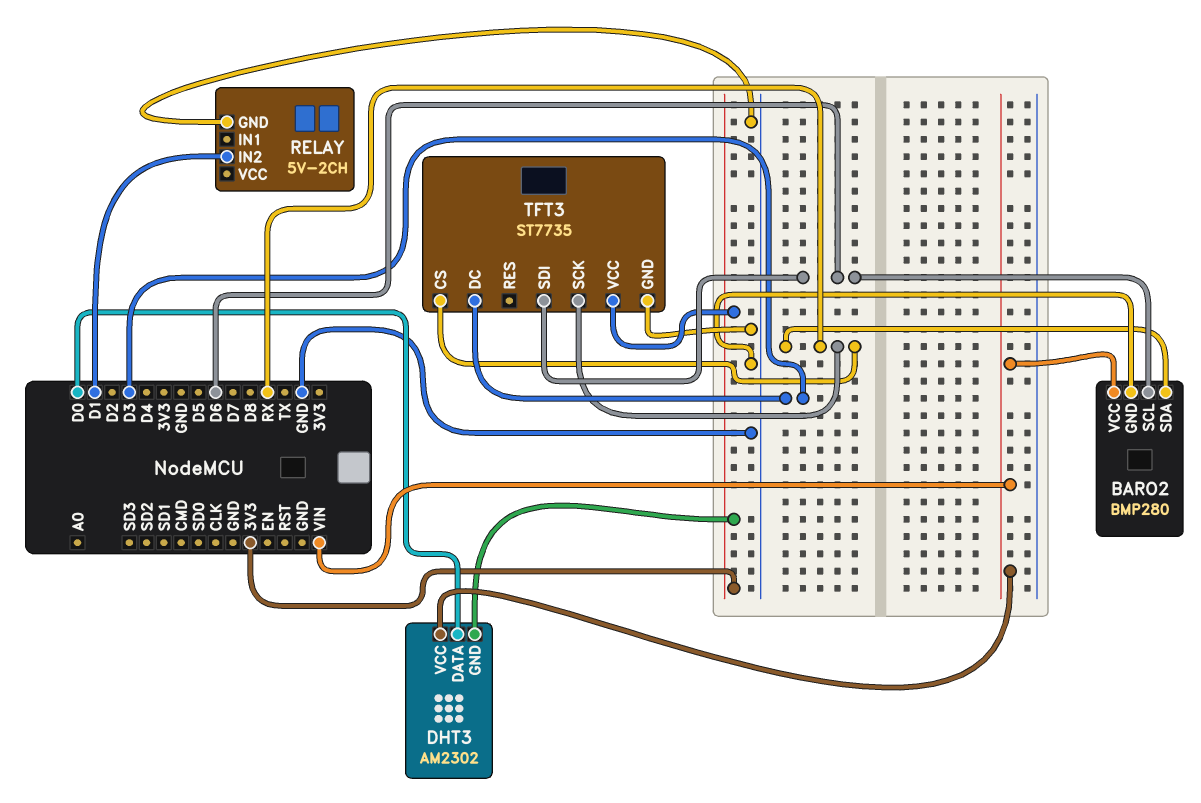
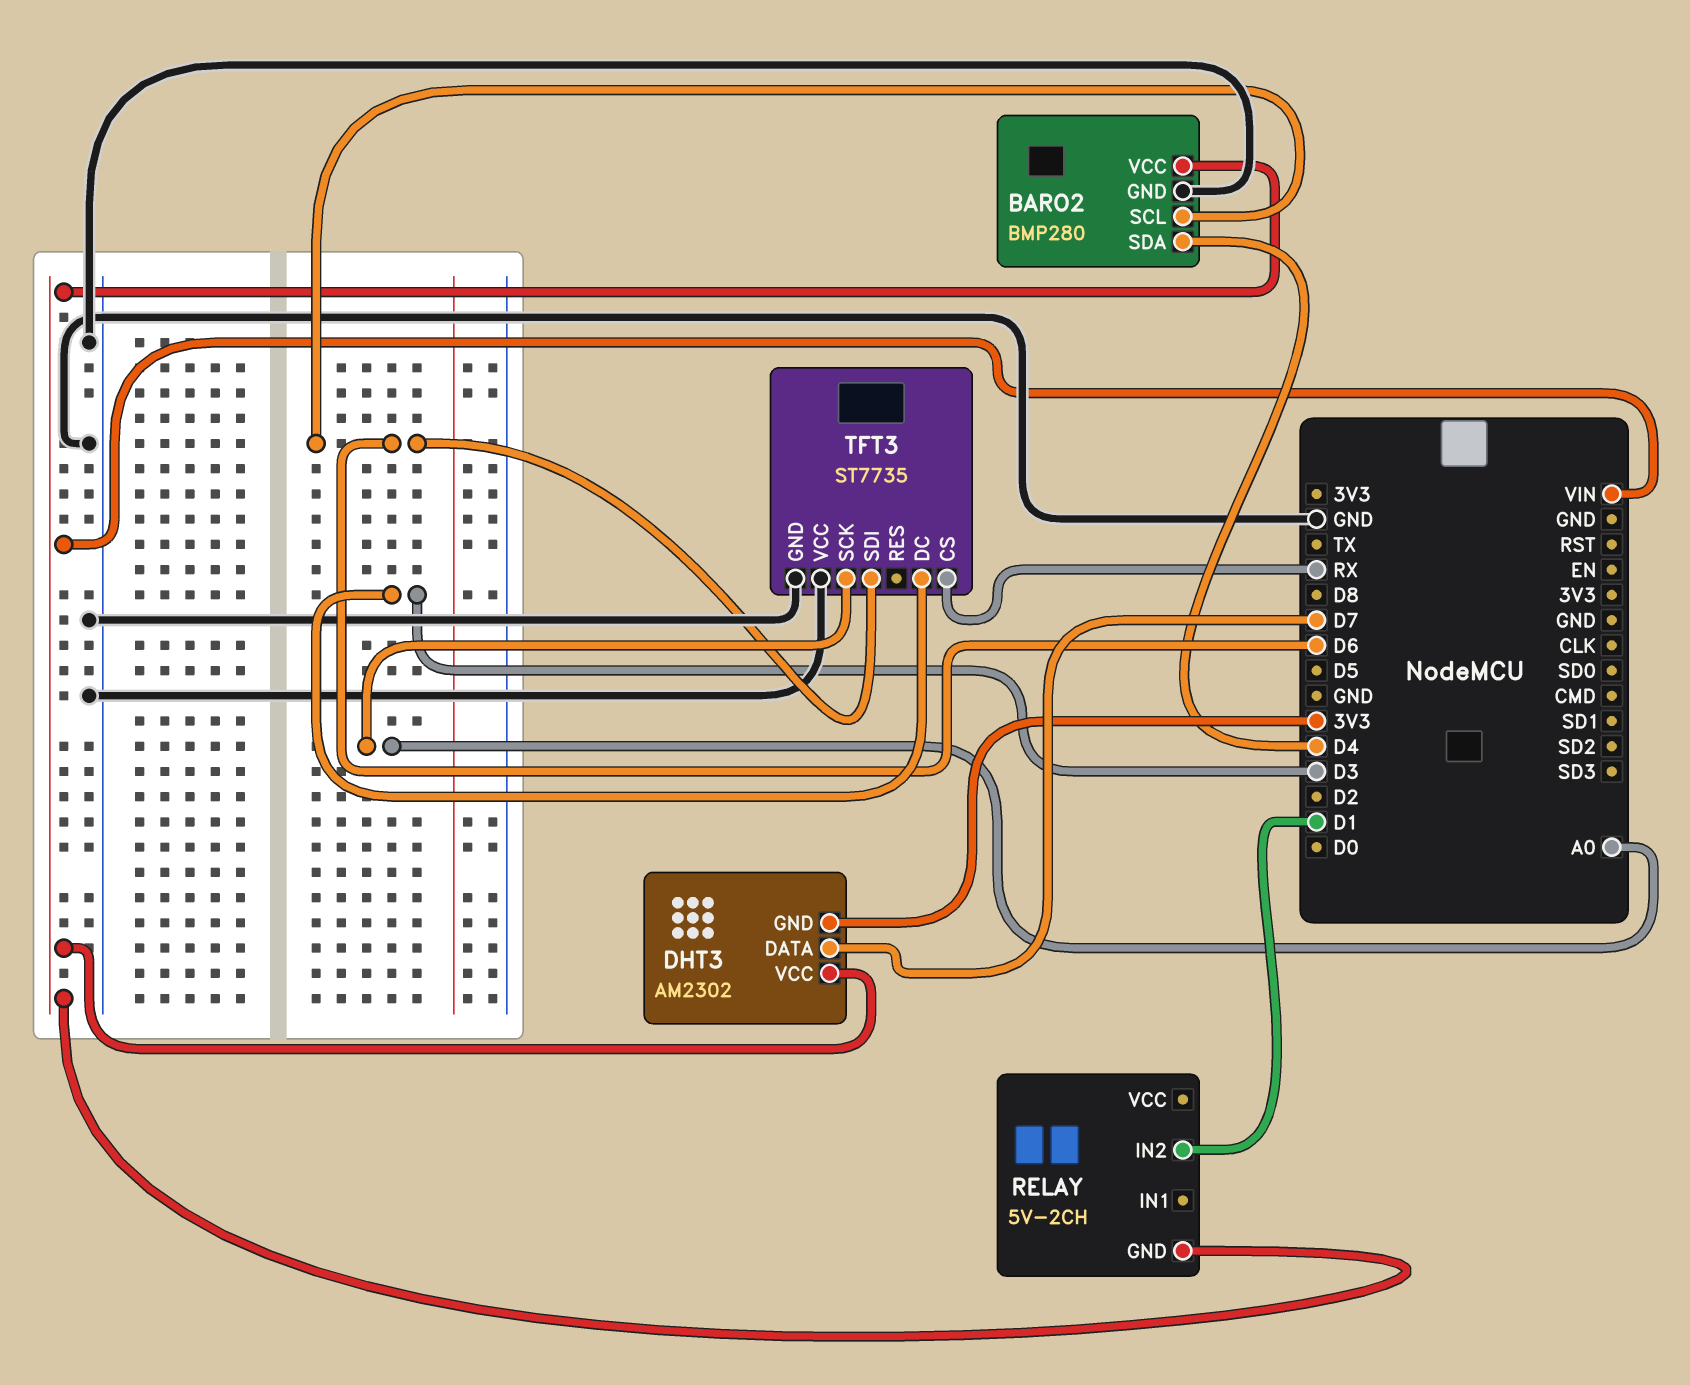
BARO2 pin SDA: RX -> D4
DHT3 pin DATA: D0 -> D7
RELAY pin GND: GND -> VIN
TFT3 pin SCK: RX -> A0
TFT3 pin VCC: 3V3 -> GND

